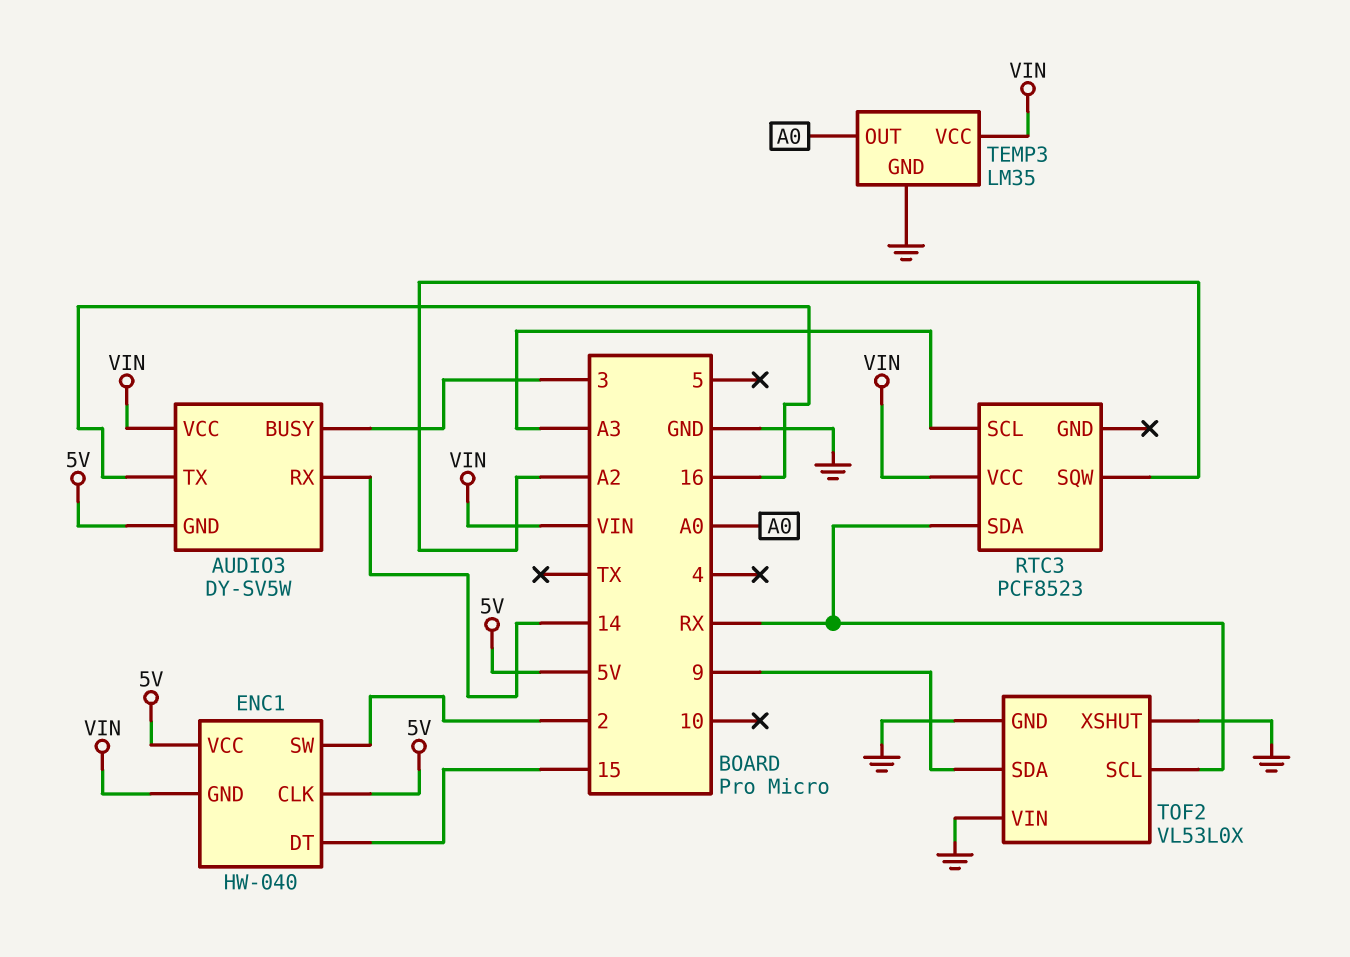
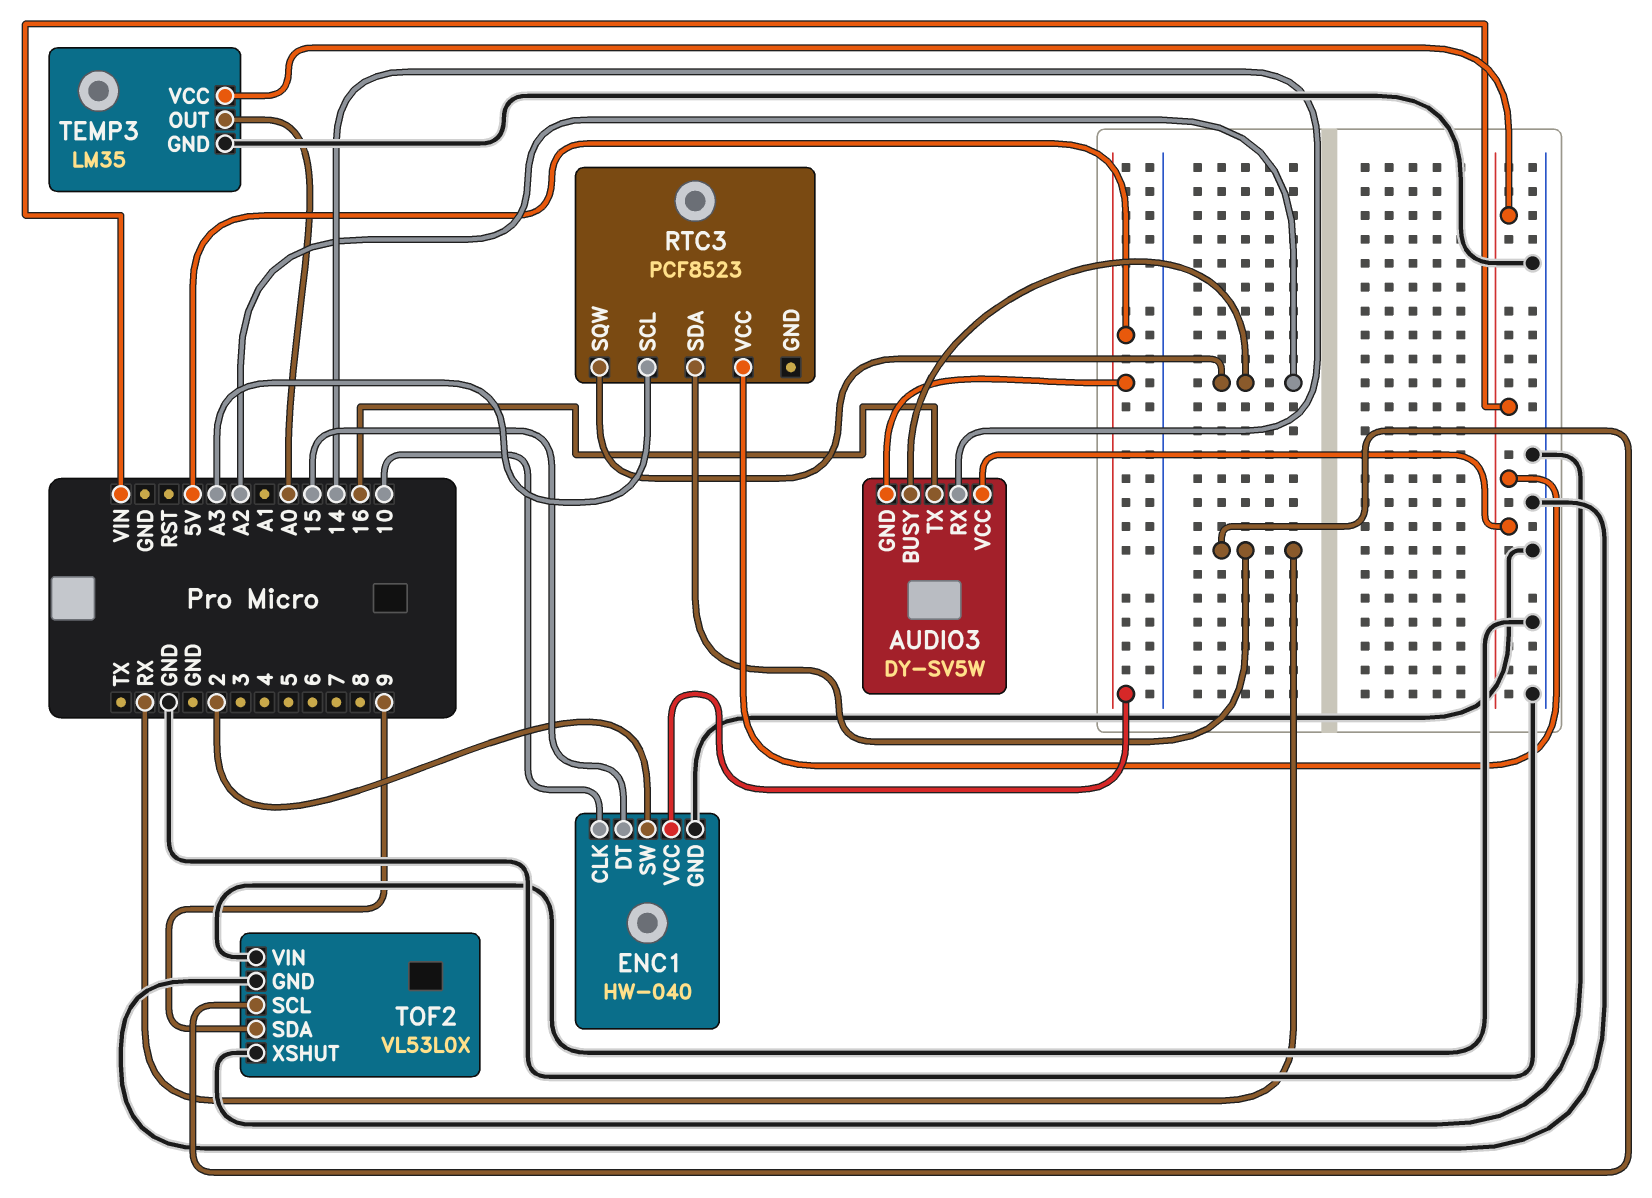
AUDIO3 pin BUSY: 3 -> A2
ENC1 pin CLK: 5V -> 10
ENC1 pin GND: VIN -> GND

